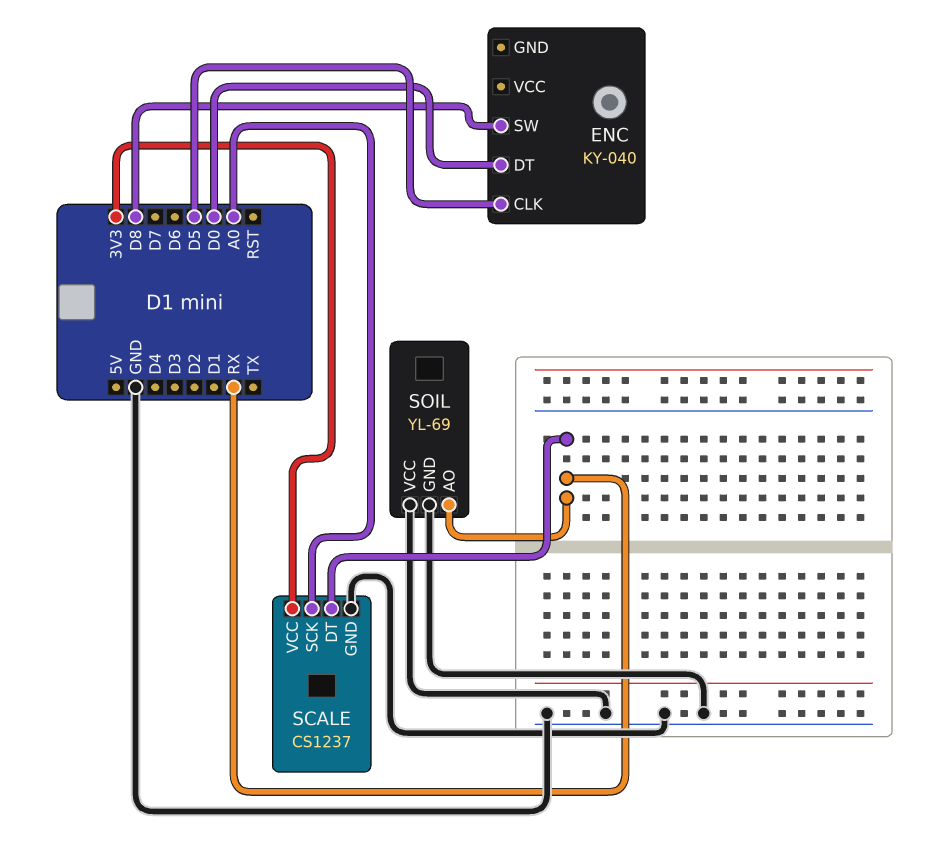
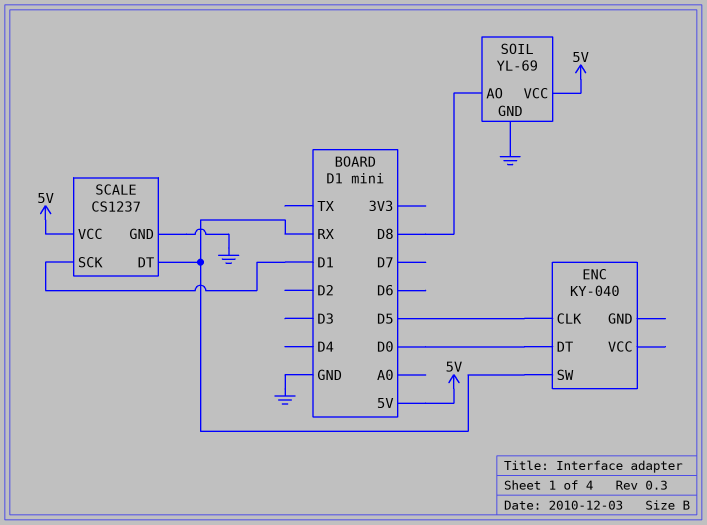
ENC pin SW: D8 -> RX
SCALE pin SCK: A0 -> D1
SCALE pin VCC: 3V3 -> 5V
SOIL pin AO: RX -> D8
SOIL pin VCC: GND -> 5V

